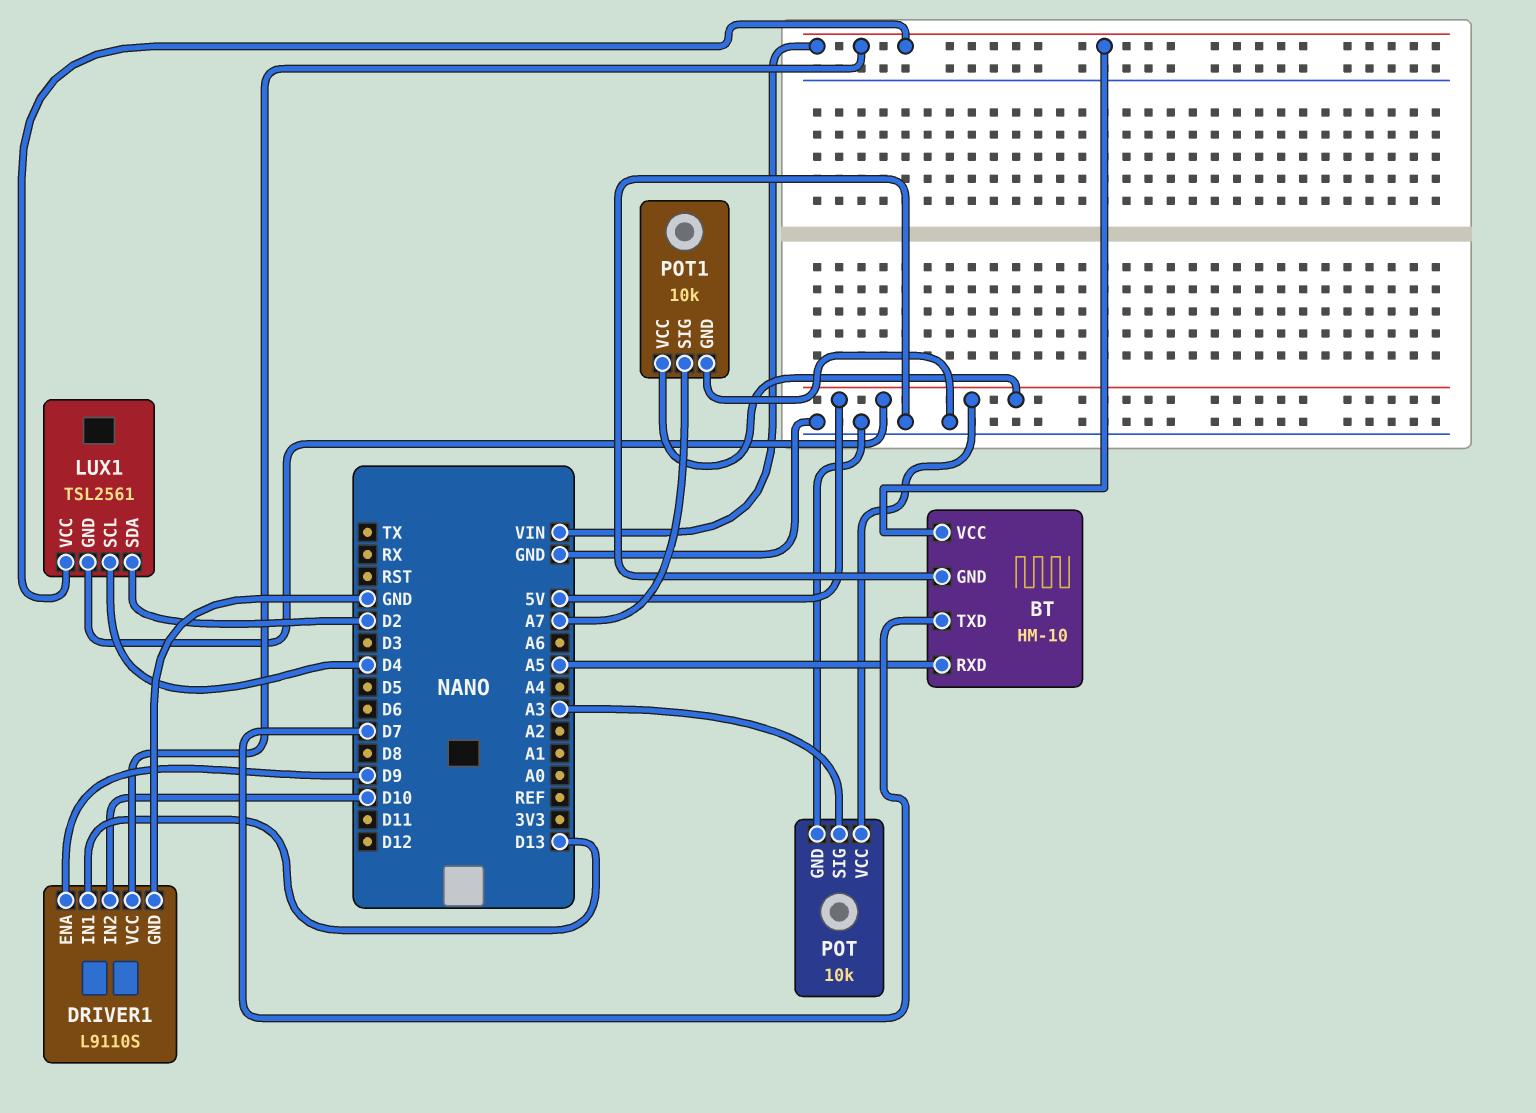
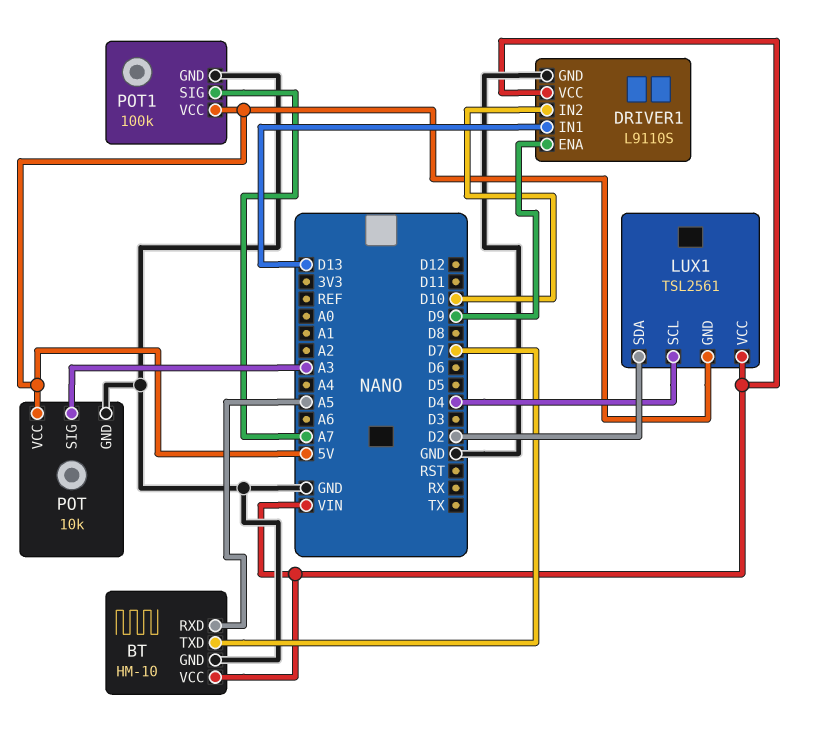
POT1: 10k -> 100k

